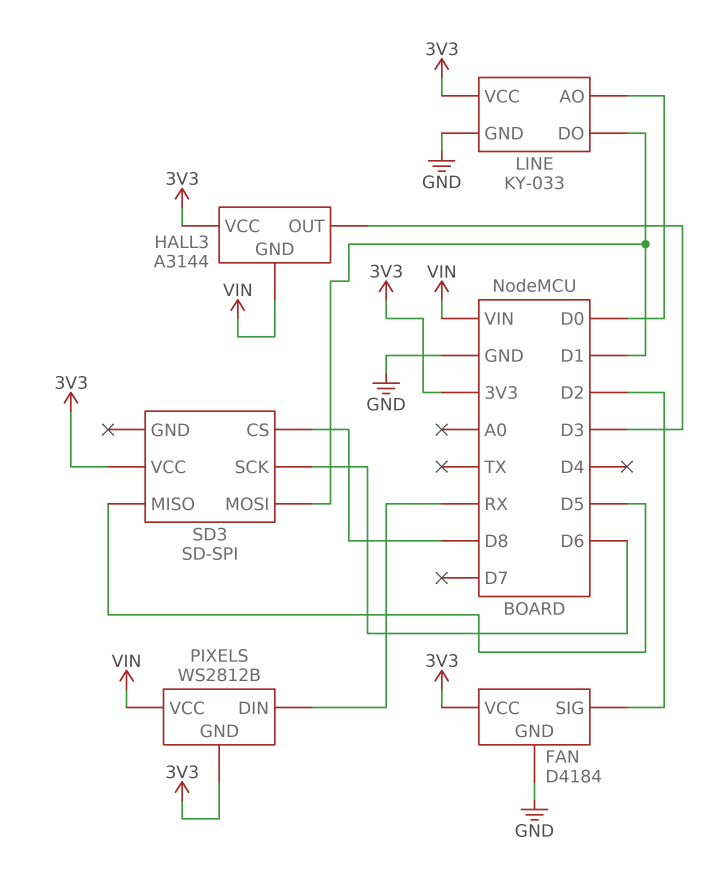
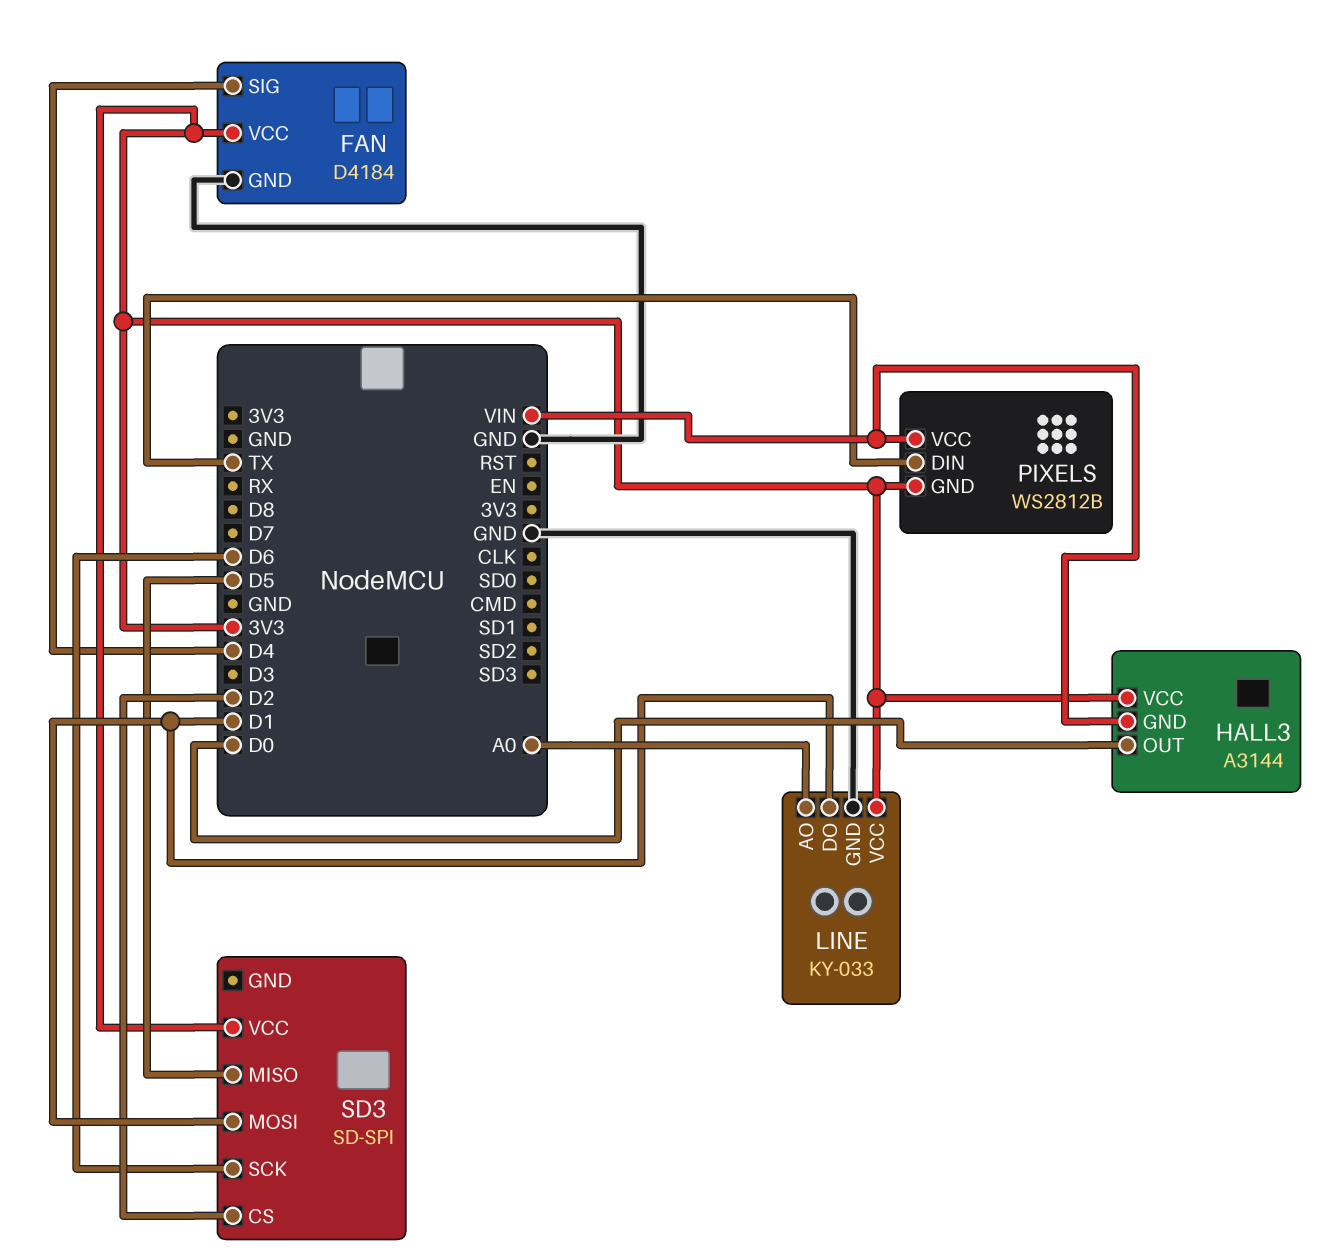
FAN pin SIG: D2 -> D4
HALL3 pin OUT: D3 -> D0
LINE pin AO: D0 -> A0
PIXELS pin DIN: RX -> TX
SD3 pin CS: D8 -> D2

